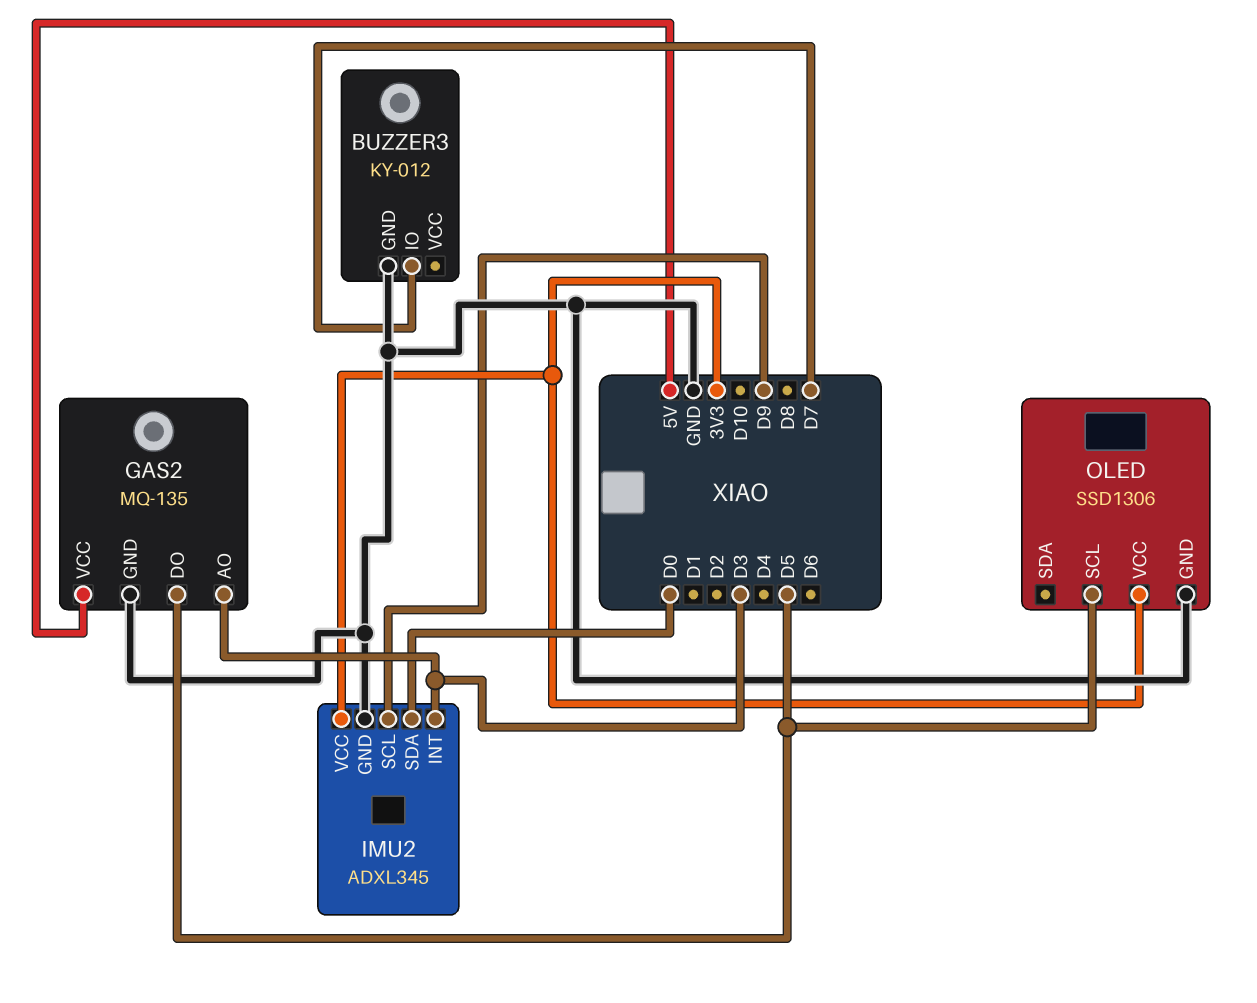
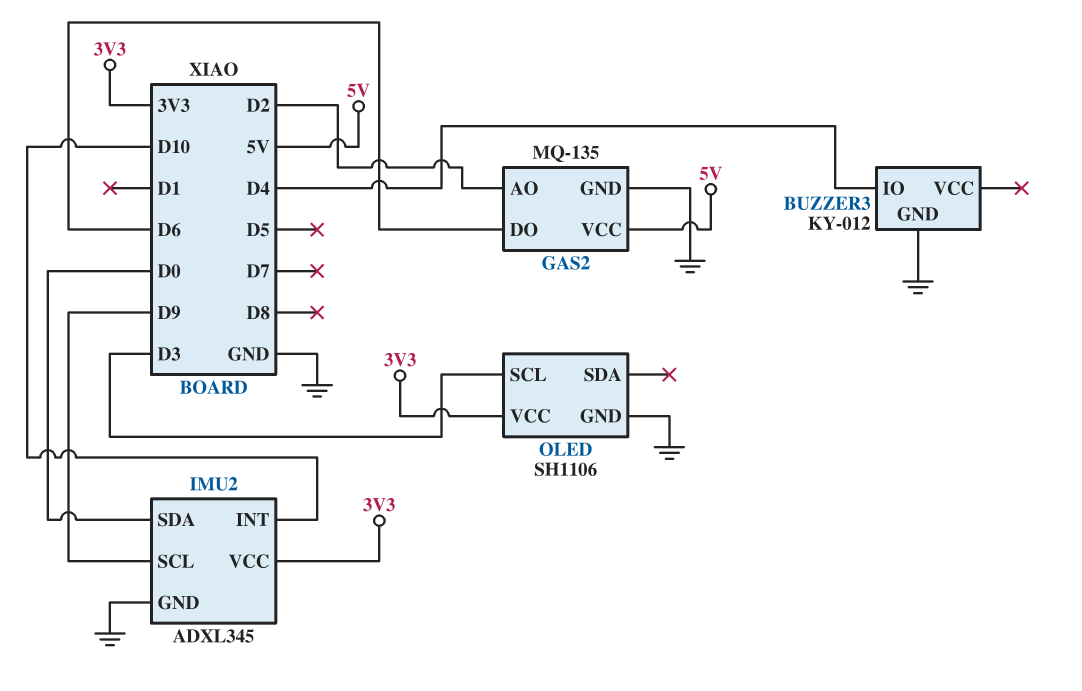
BUZZER3 pin IO: D7 -> D4
GAS2 pin AO: D3 -> D2
GAS2 pin DO: D5 -> D6
IMU2 pin INT: D3 -> D10
OLED: SSD1306 -> SH1106
OLED pin SCL: D5 -> D3

